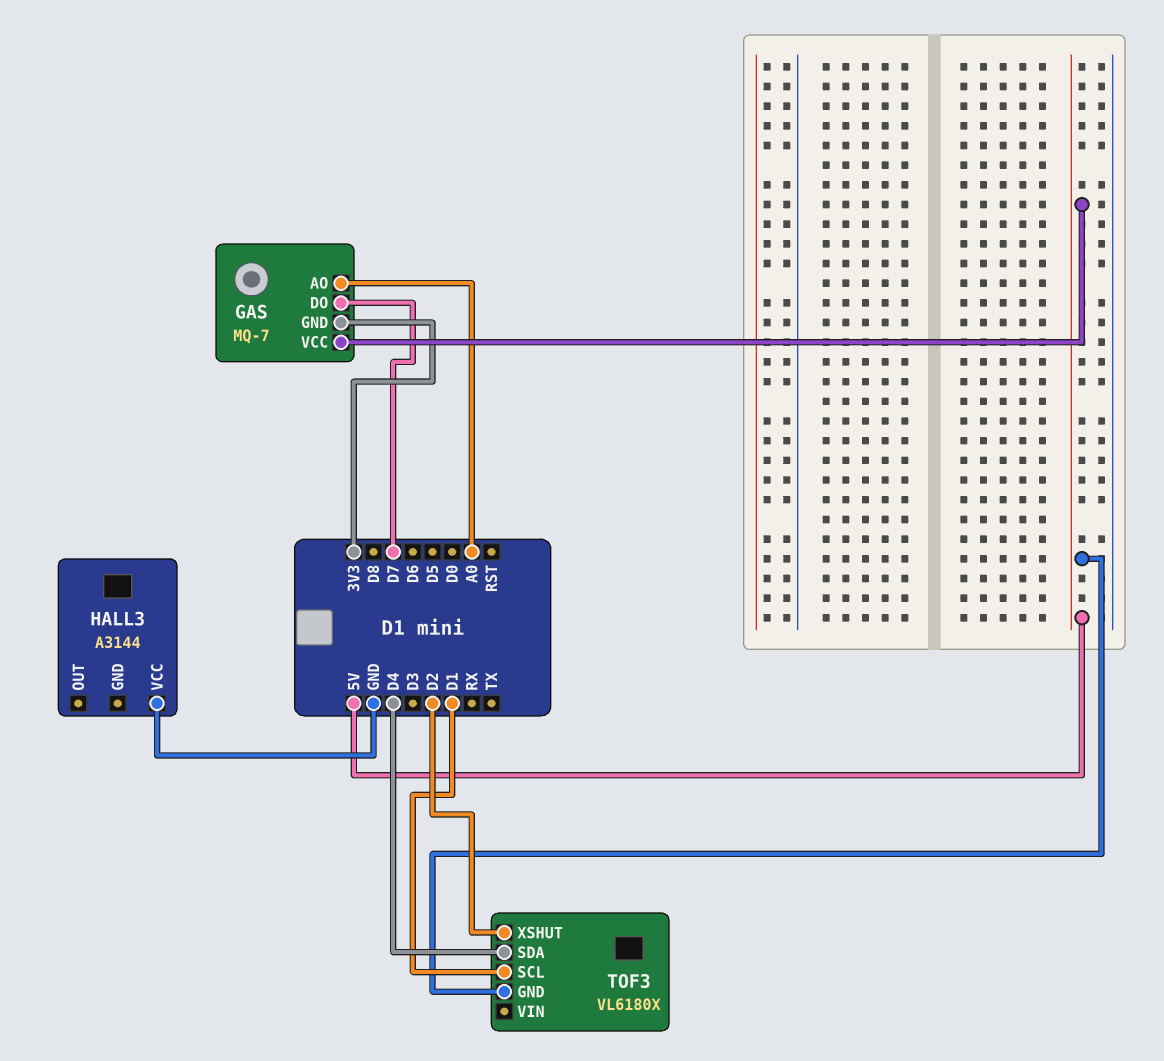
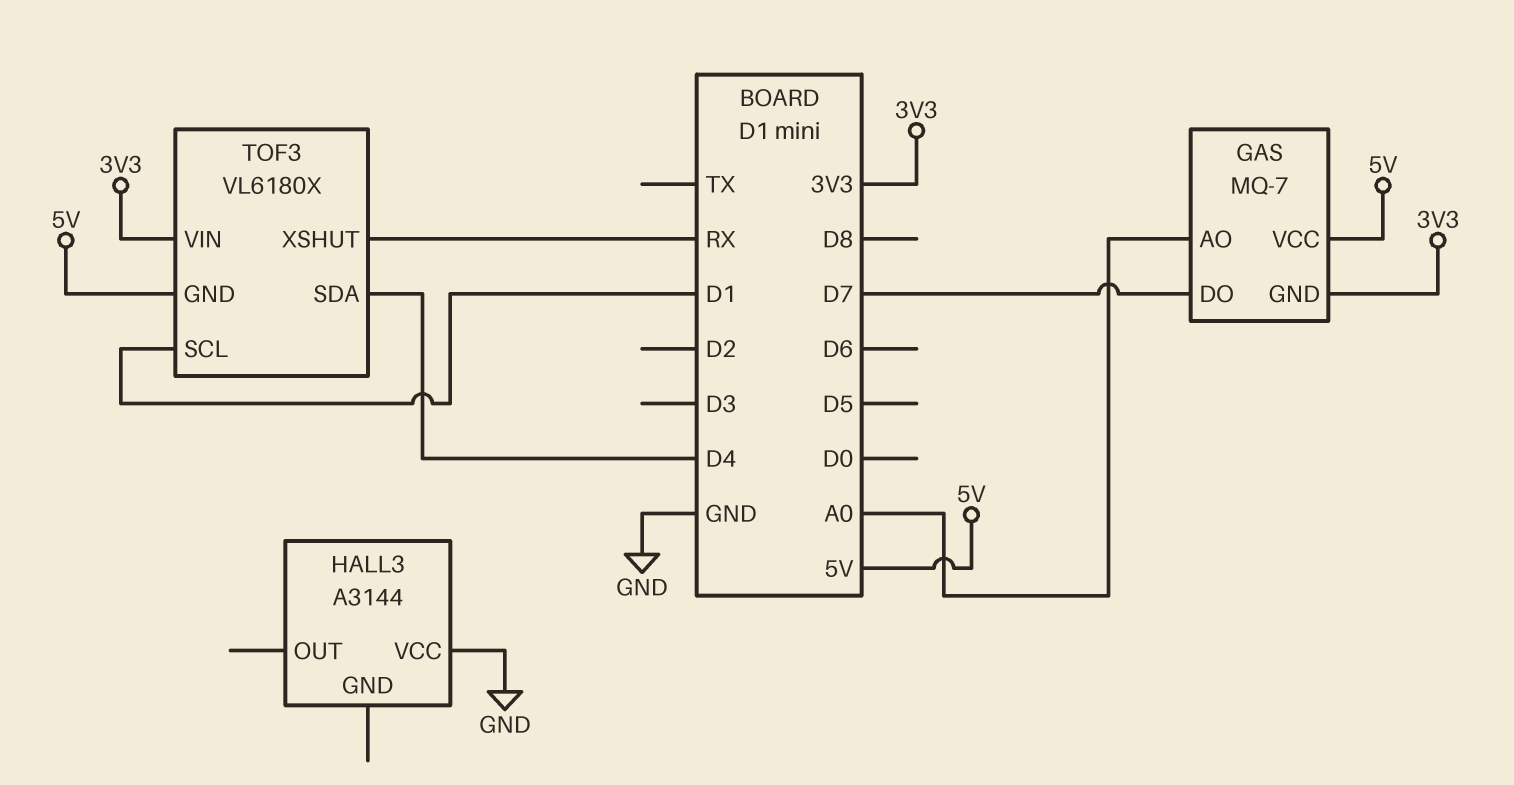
TOF3 pin VIN: none -> 3V3
TOF3 pin XSHUT: D2 -> RX

